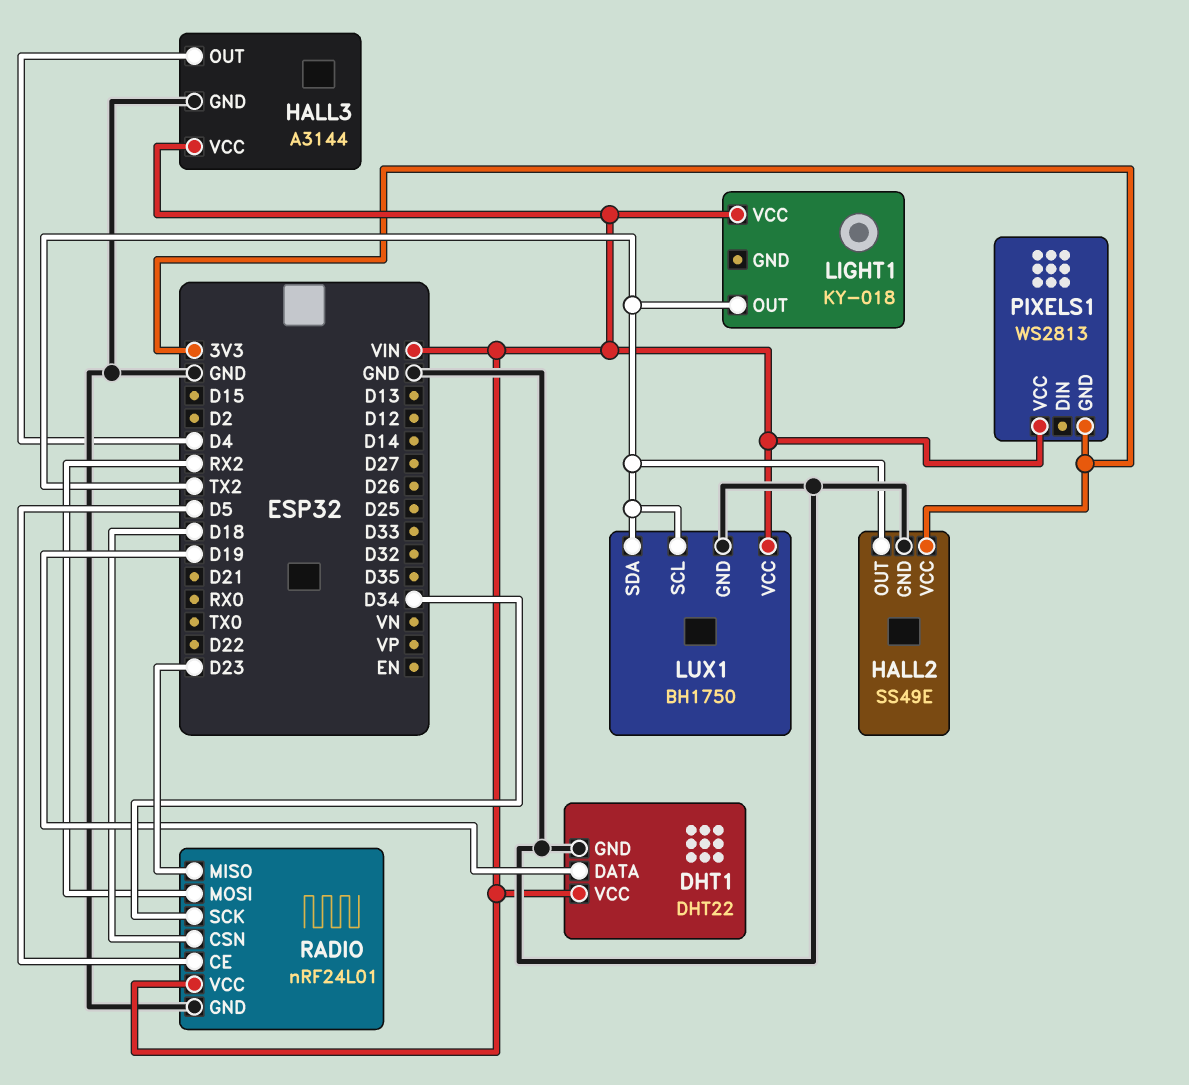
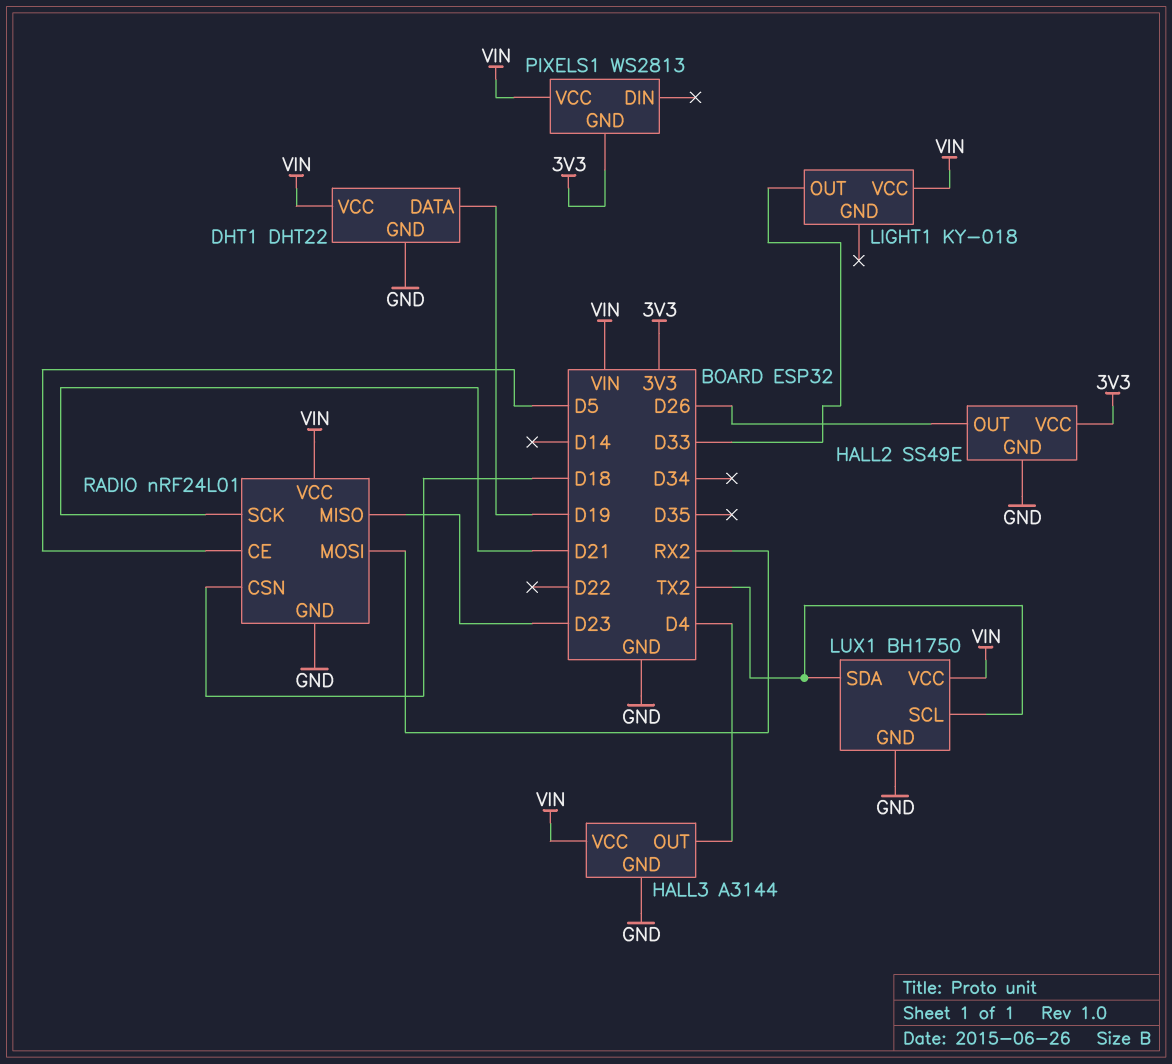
HALL2 pin OUT: TX2 -> D26
LIGHT1 pin OUT: TX2 -> D33
RADIO pin SCK: D34 -> D21

